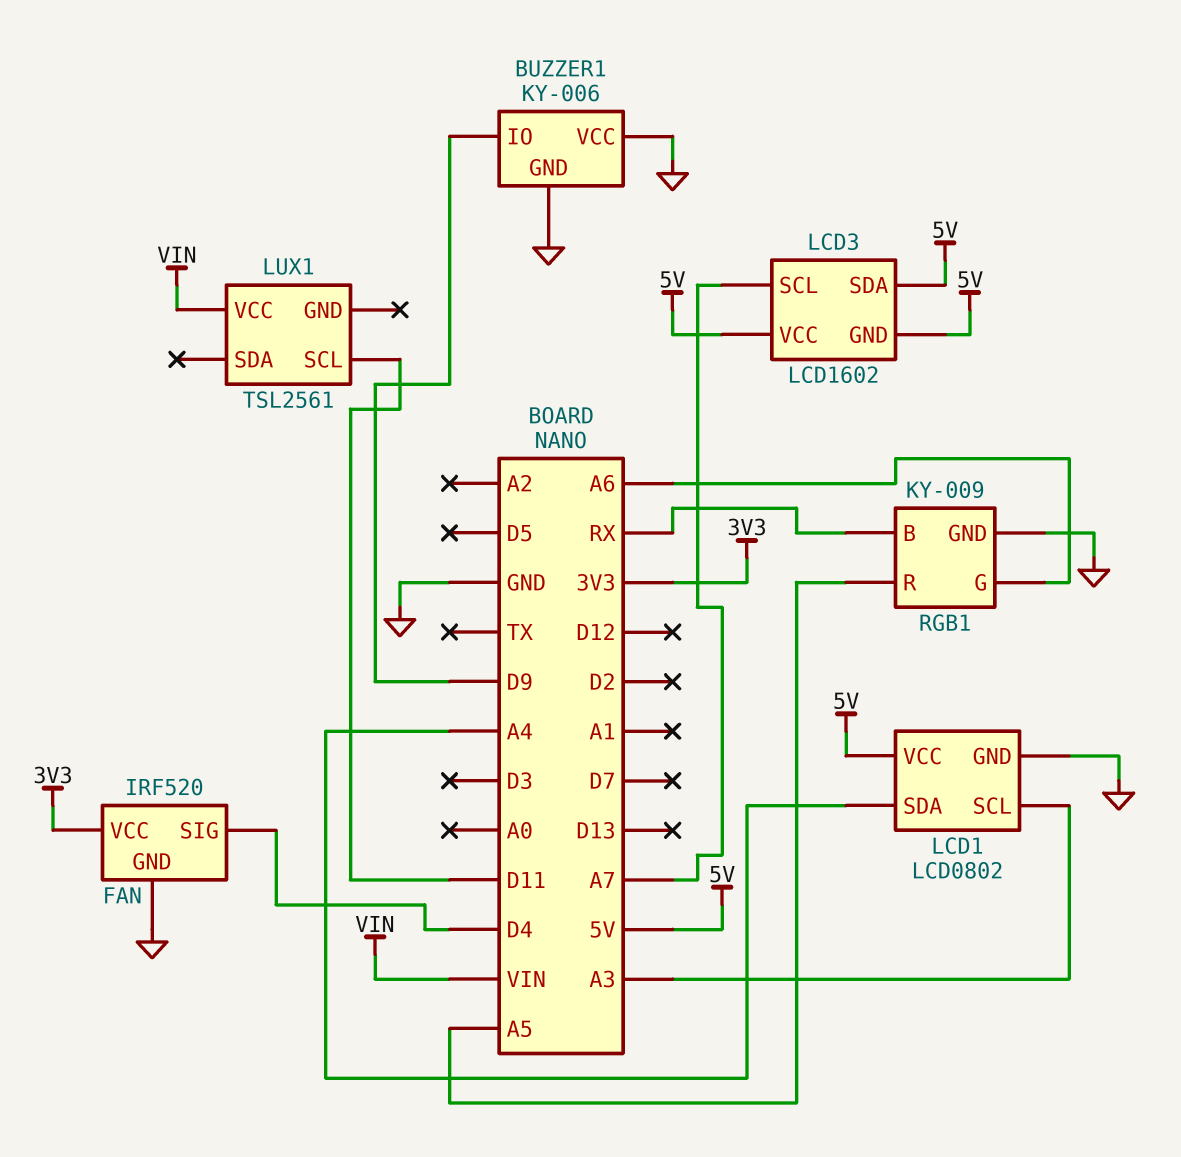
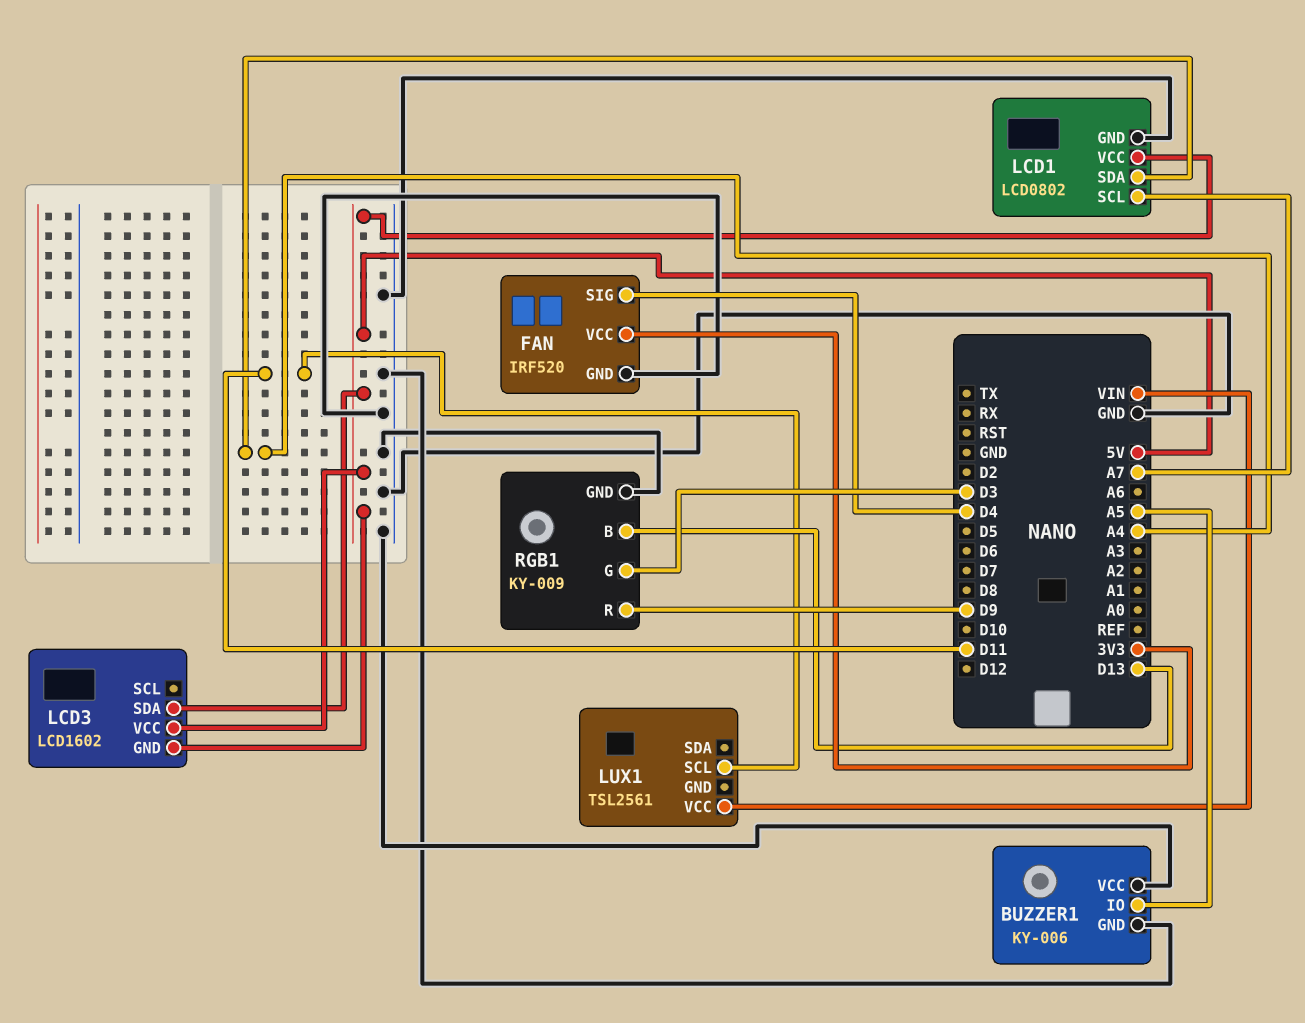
BUZZER1 pin IO: D9 -> A5
LCD1 pin SCL: A3 -> A7
LCD3 pin SCL: A7 -> none
RGB1 pin B: RX -> D13
RGB1 pin G: A6 -> D3
RGB1 pin R: A5 -> D9

